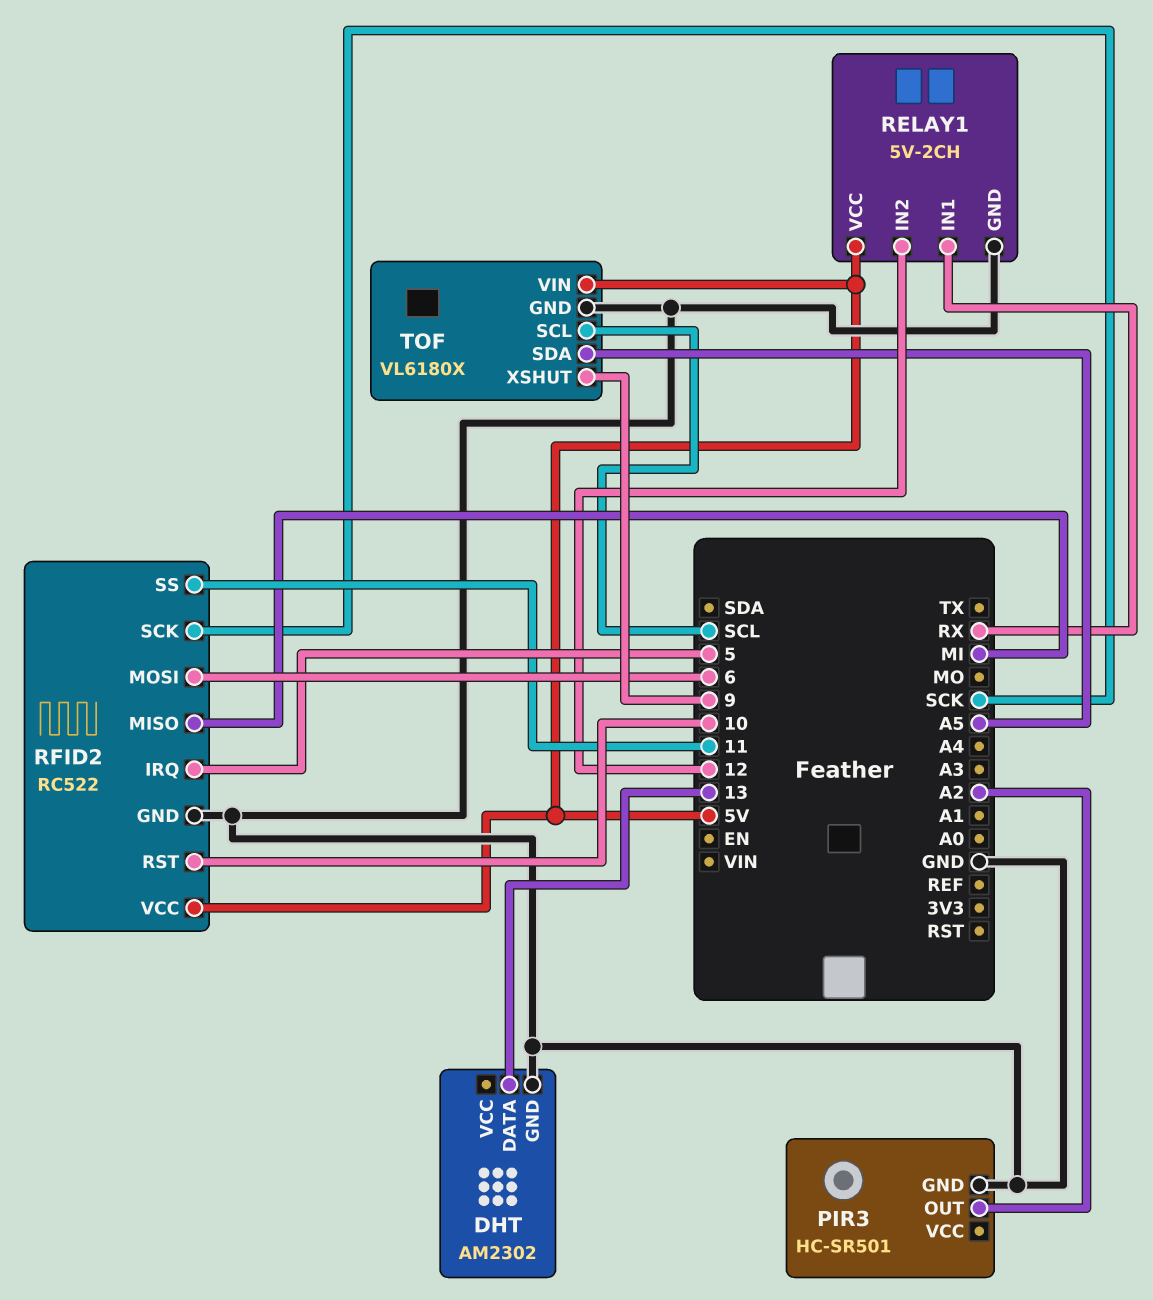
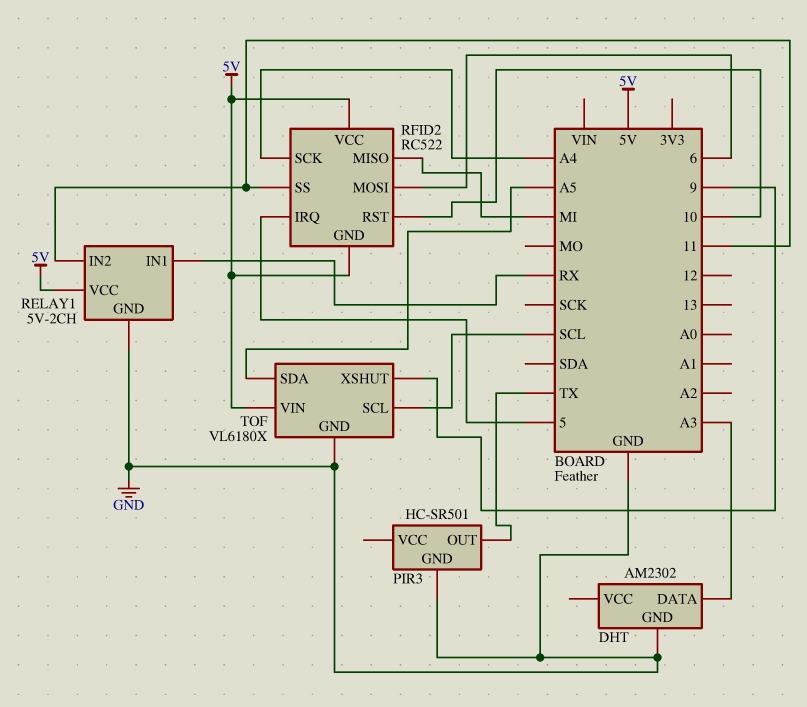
DHT pin DATA: 13 -> A3
PIR3 pin OUT: A2 -> TX
RELAY1 pin IN2: 12 -> 11
RFID2 pin GND: GND -> 5V
RFID2 pin SCK: SCK -> A4

